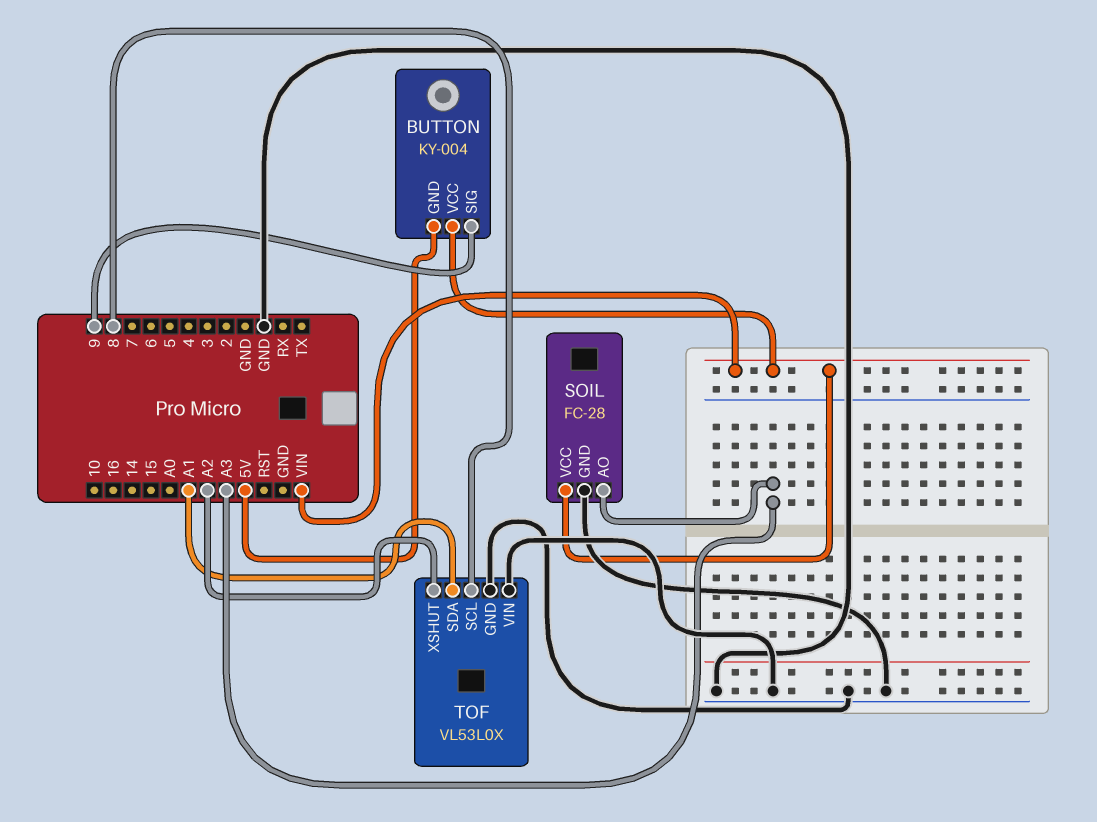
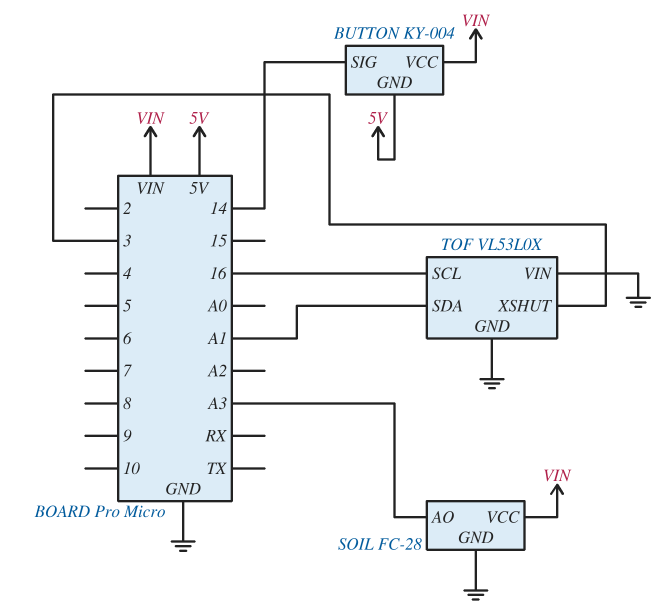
BUTTON pin SIG: 9 -> 14
TOF pin SCL: 8 -> 16
TOF pin XSHUT: A2 -> 3

